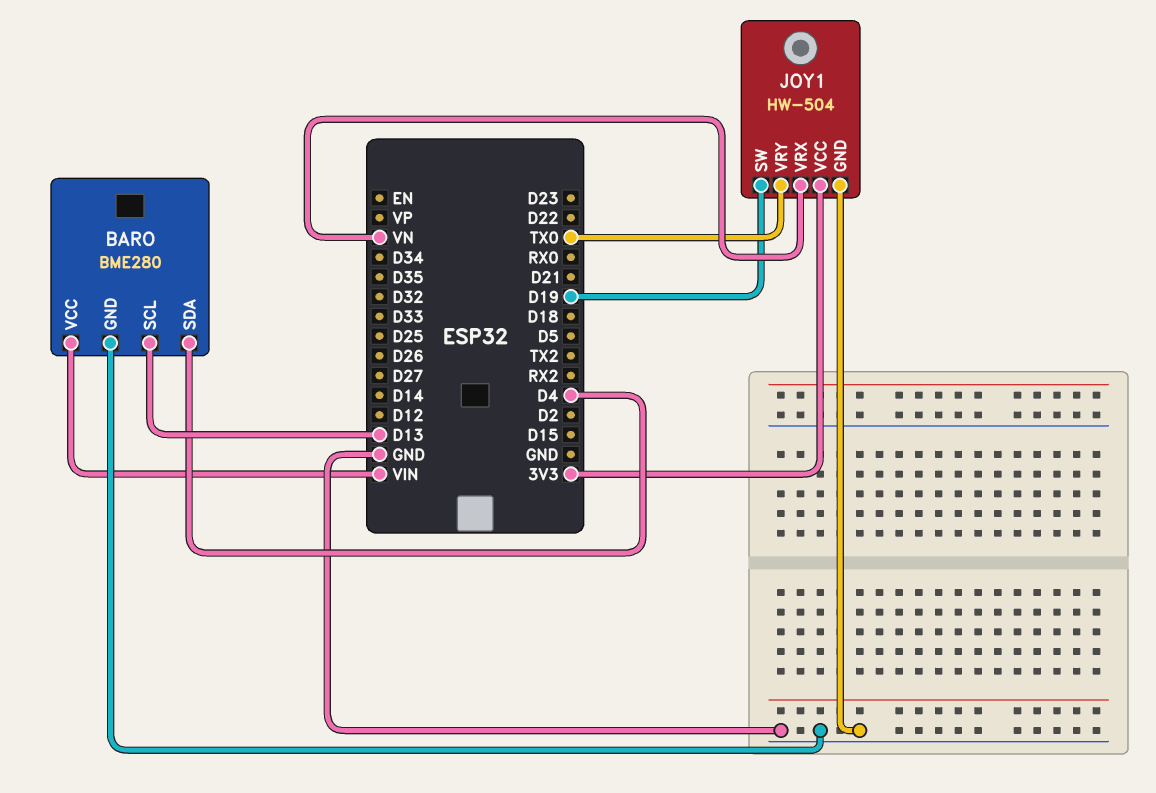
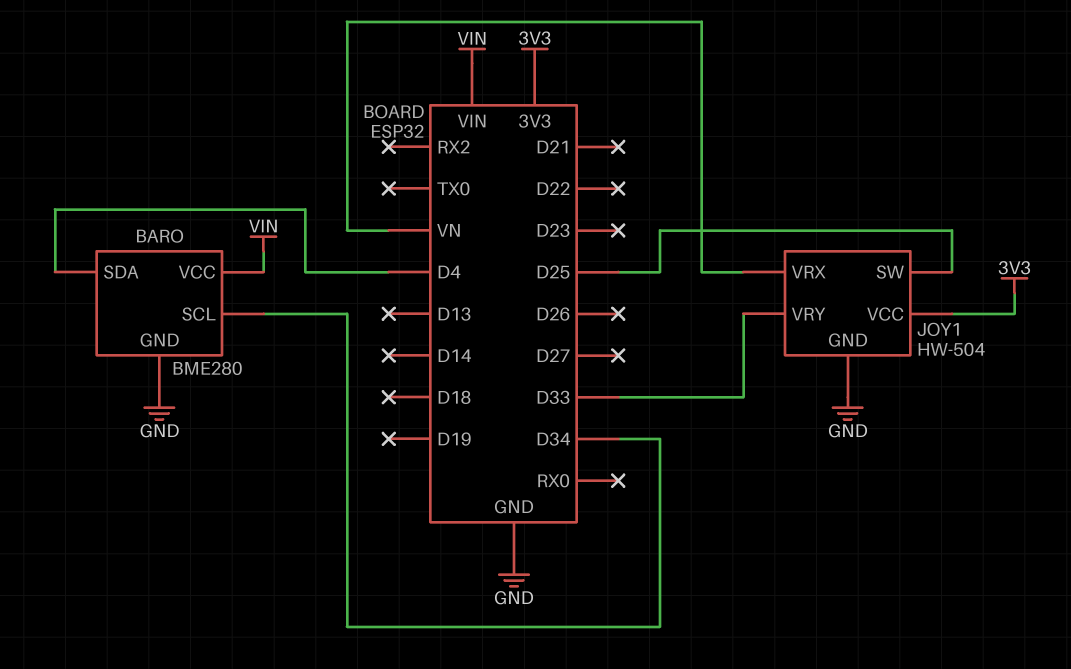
BARO pin SCL: D13 -> D34
JOY1 pin SW: D19 -> D25
JOY1 pin VRY: TX0 -> D33

